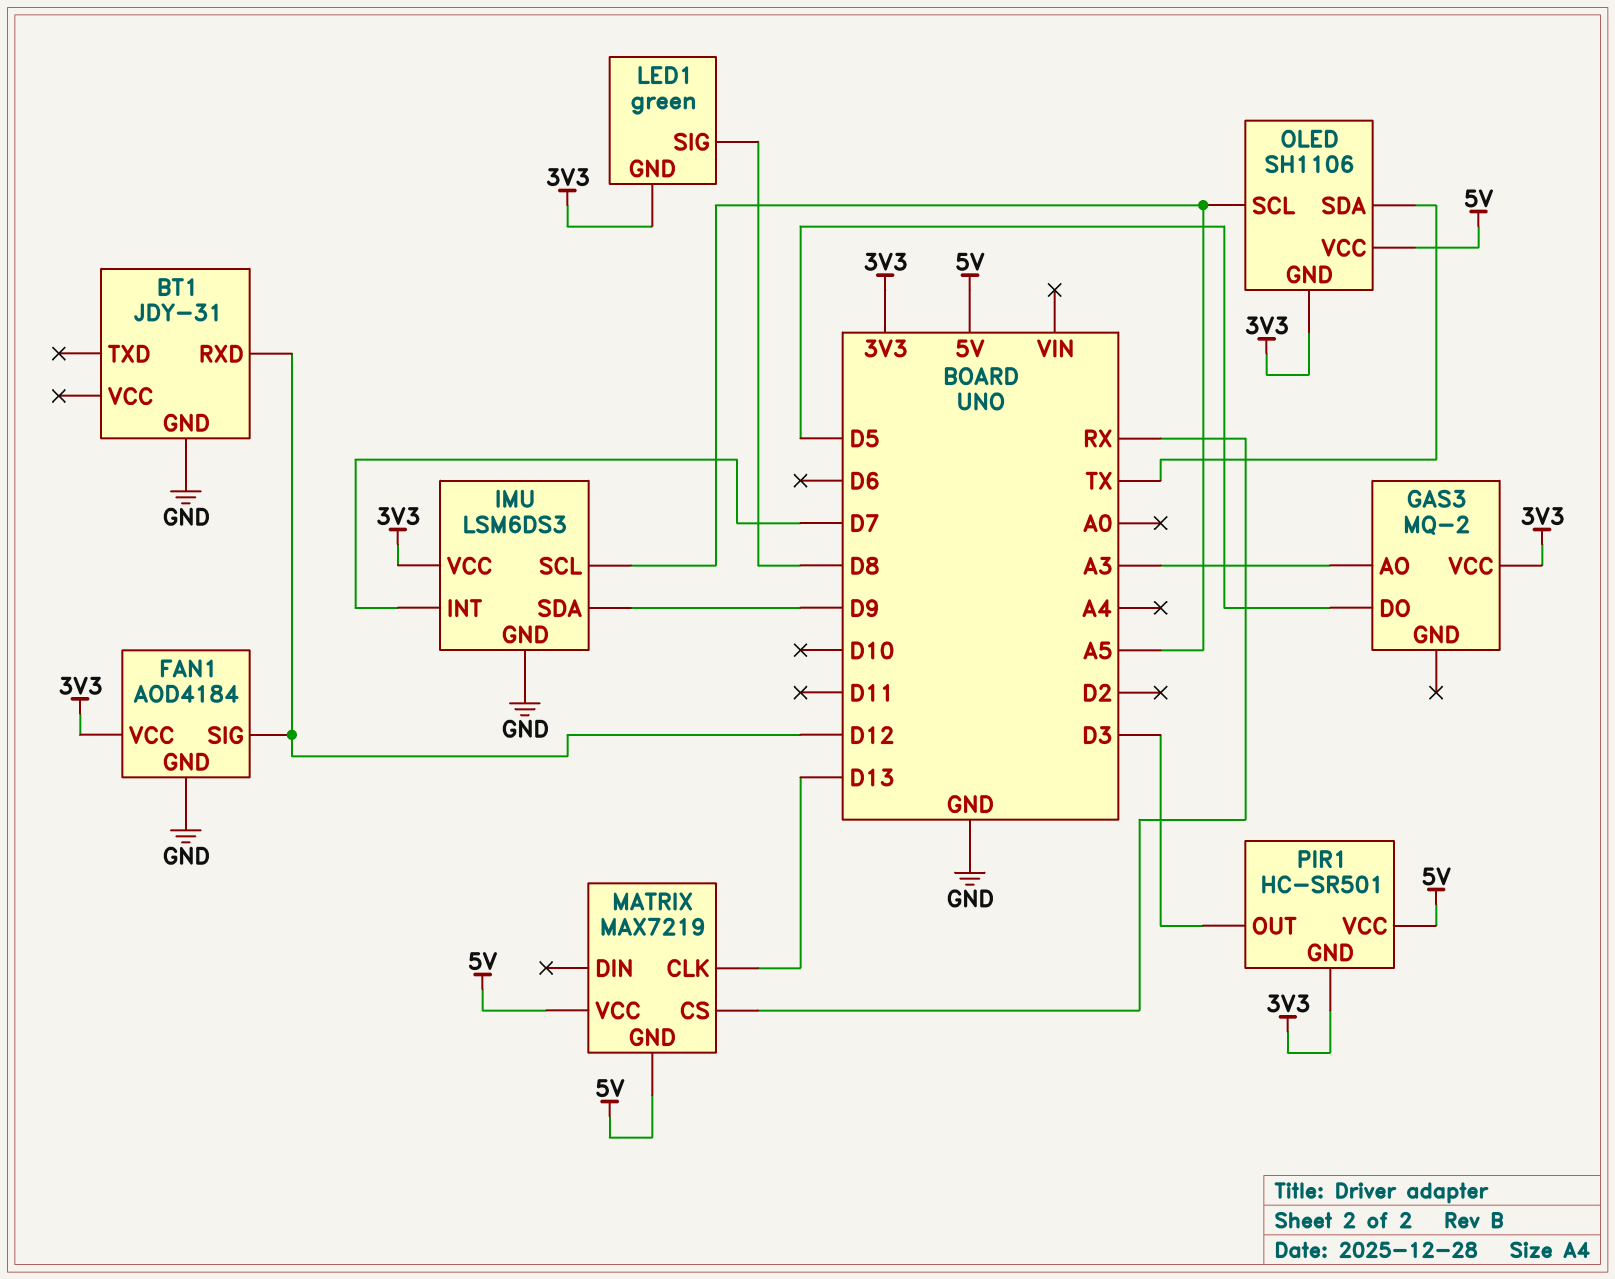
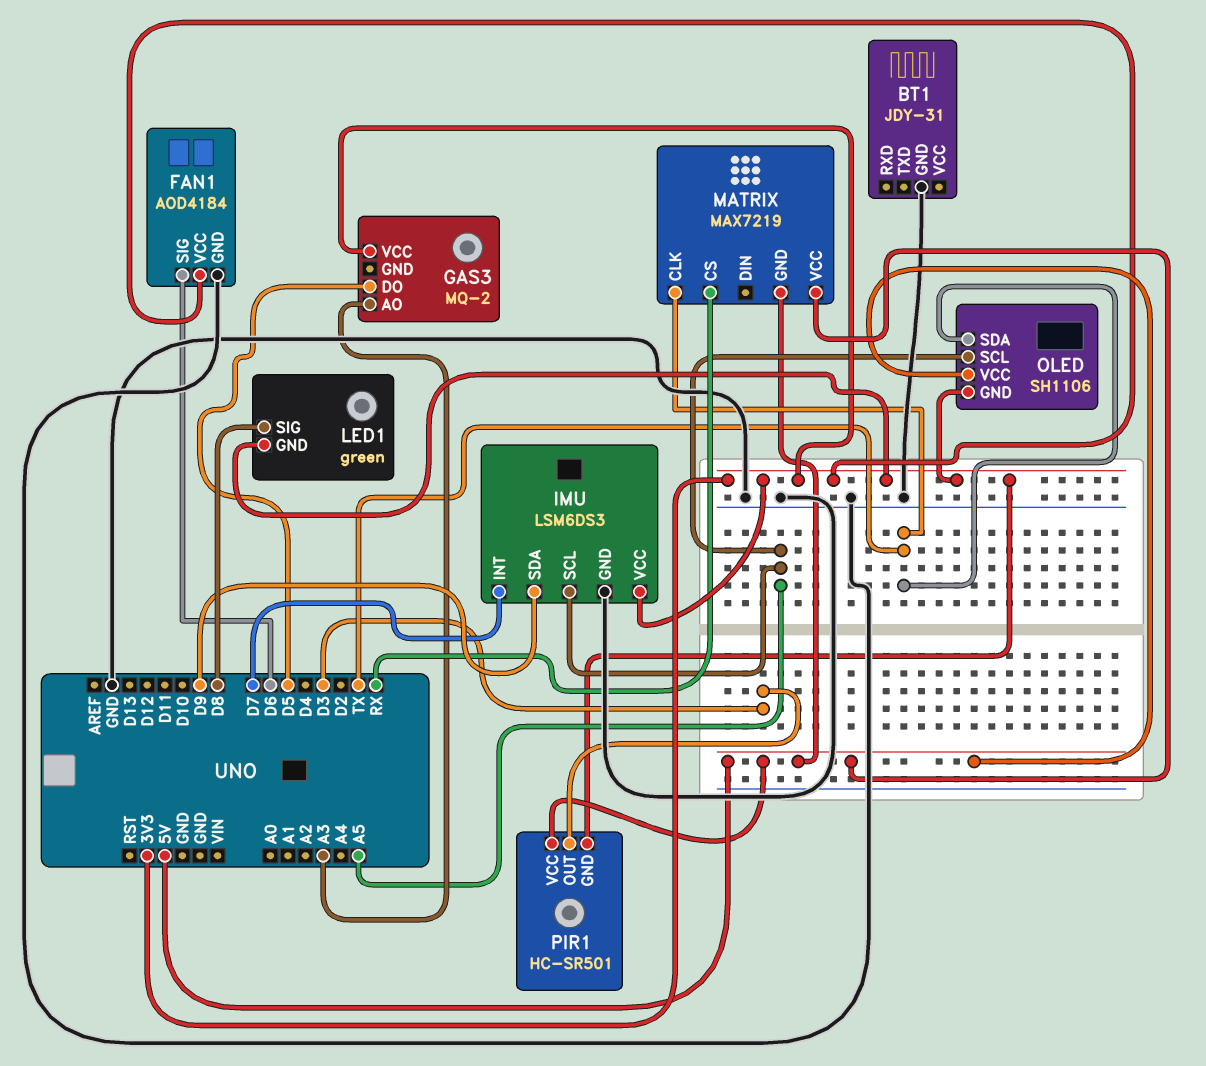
BT1 pin RXD: D12 -> none
FAN1 pin SIG: D12 -> D6
MATRIX pin CLK: D13 -> TX

